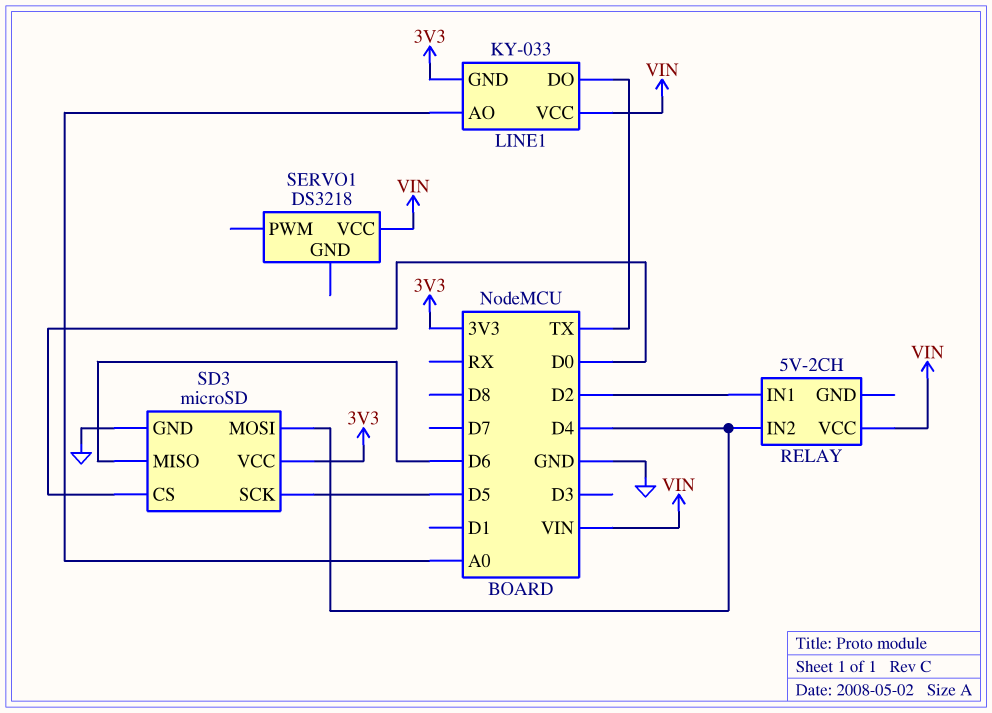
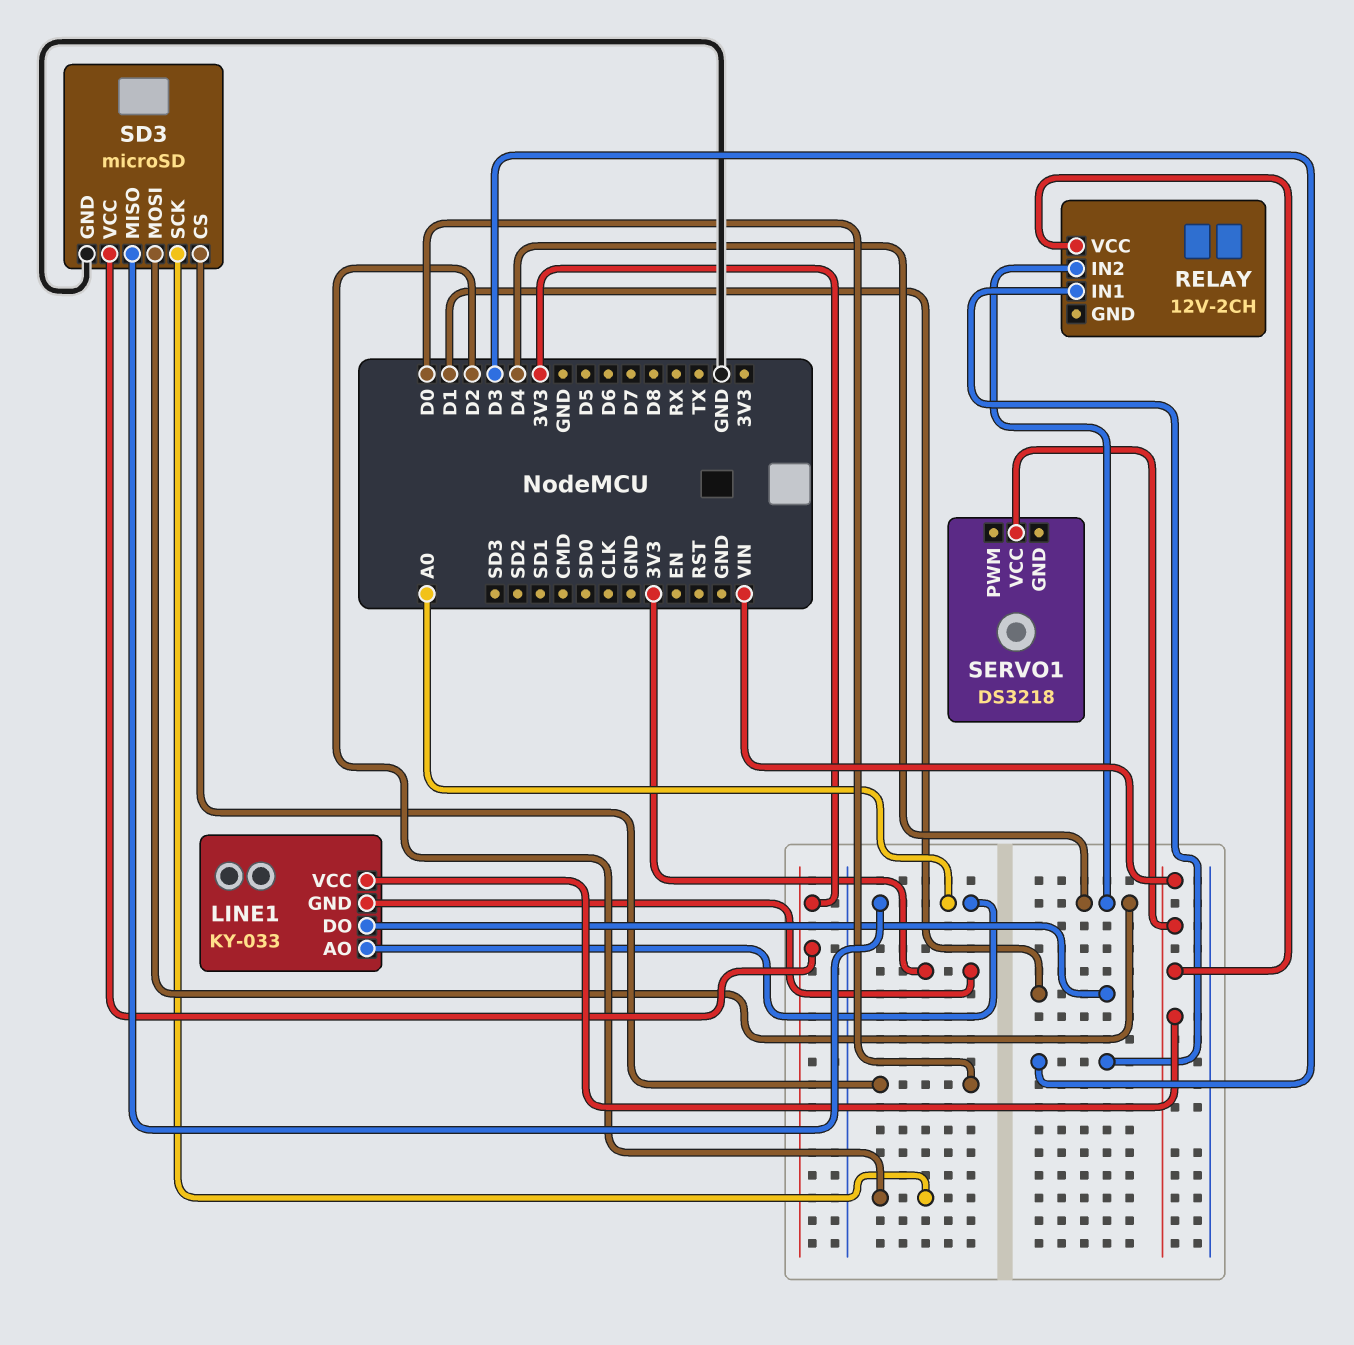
LINE1 pin DO: TX -> D1
RELAY: 5V-2CH -> 12V-2CH
RELAY pin IN1: D2 -> D3
SD3 pin MISO: D6 -> A0
SD3 pin SCK: D5 -> D2

